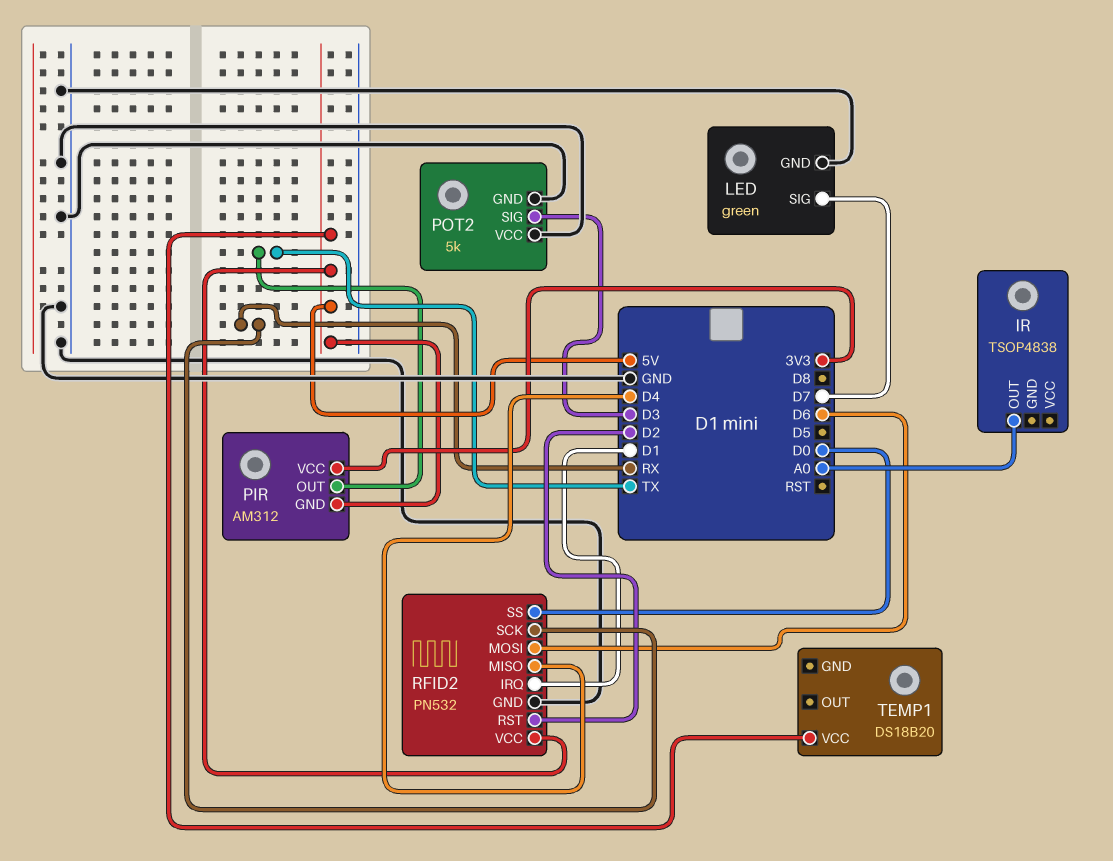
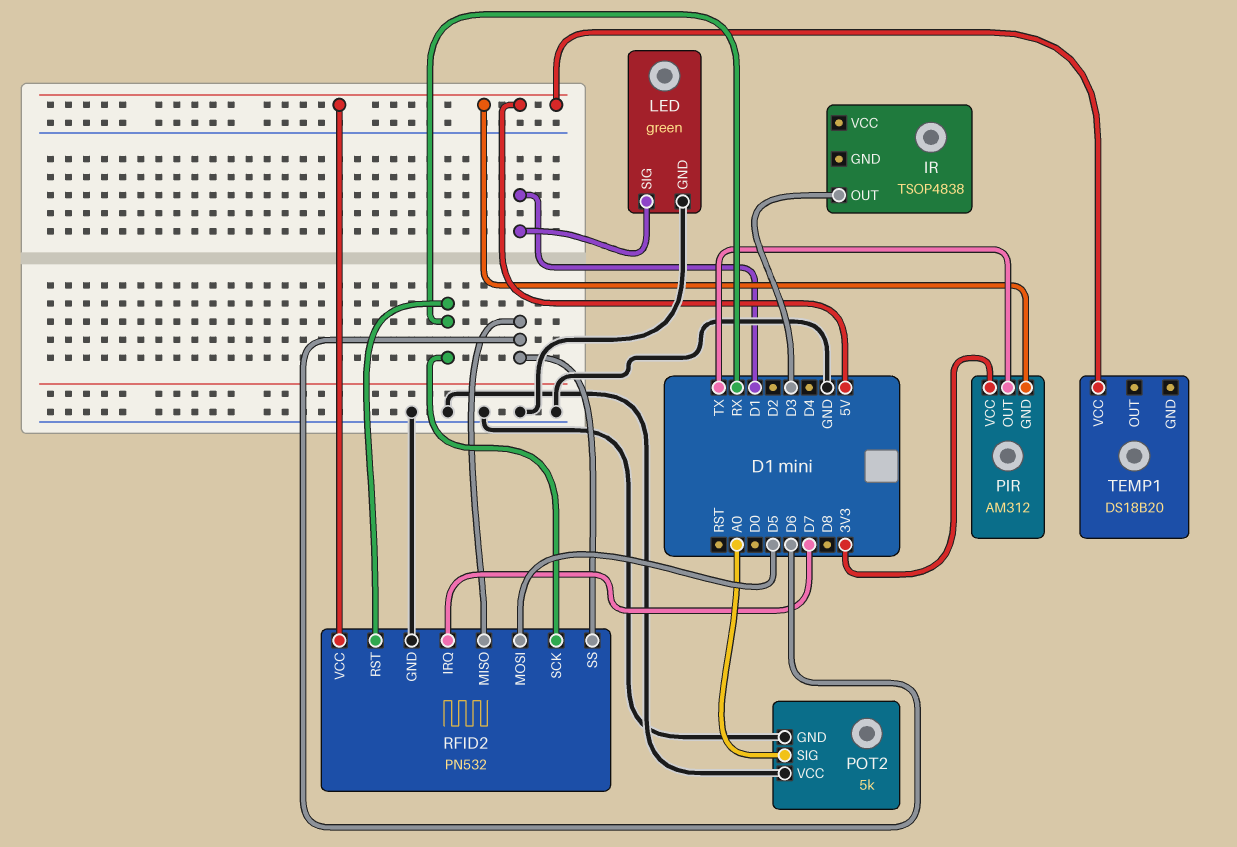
IR pin OUT: A0 -> D3
LED pin SIG: D7 -> D1
POT2 pin SIG: D3 -> A0
RFID2 pin IRQ: D1 -> D7
RFID2 pin MISO: D4 -> D6
RFID2 pin MOSI: D6 -> D5
RFID2 pin RST: D2 -> RX
RFID2 pin SS: D0 -> D6

